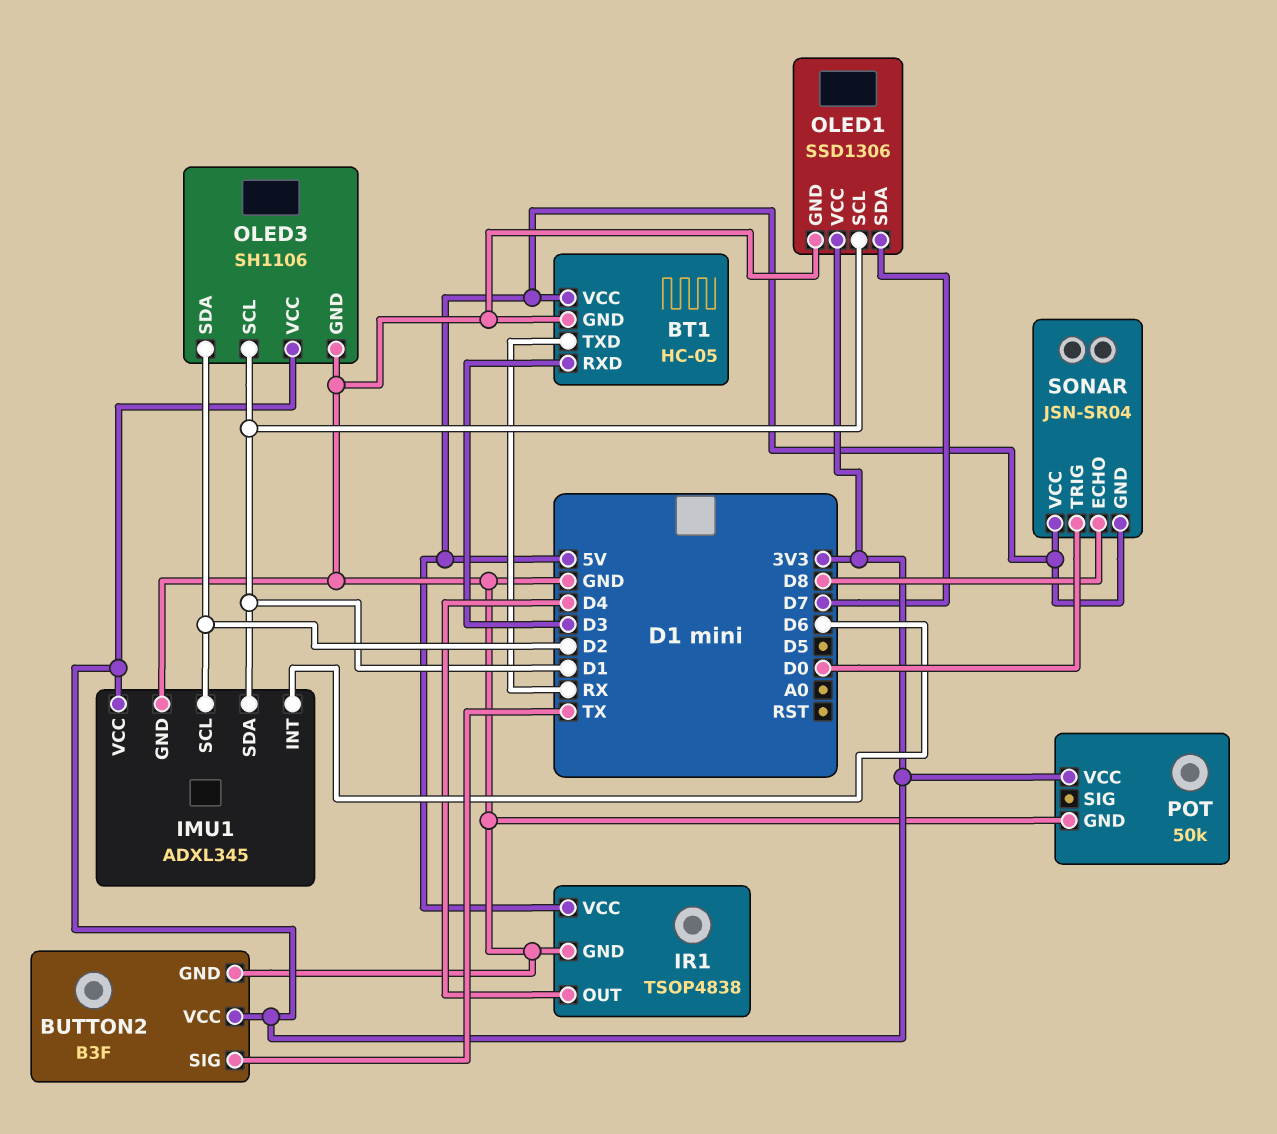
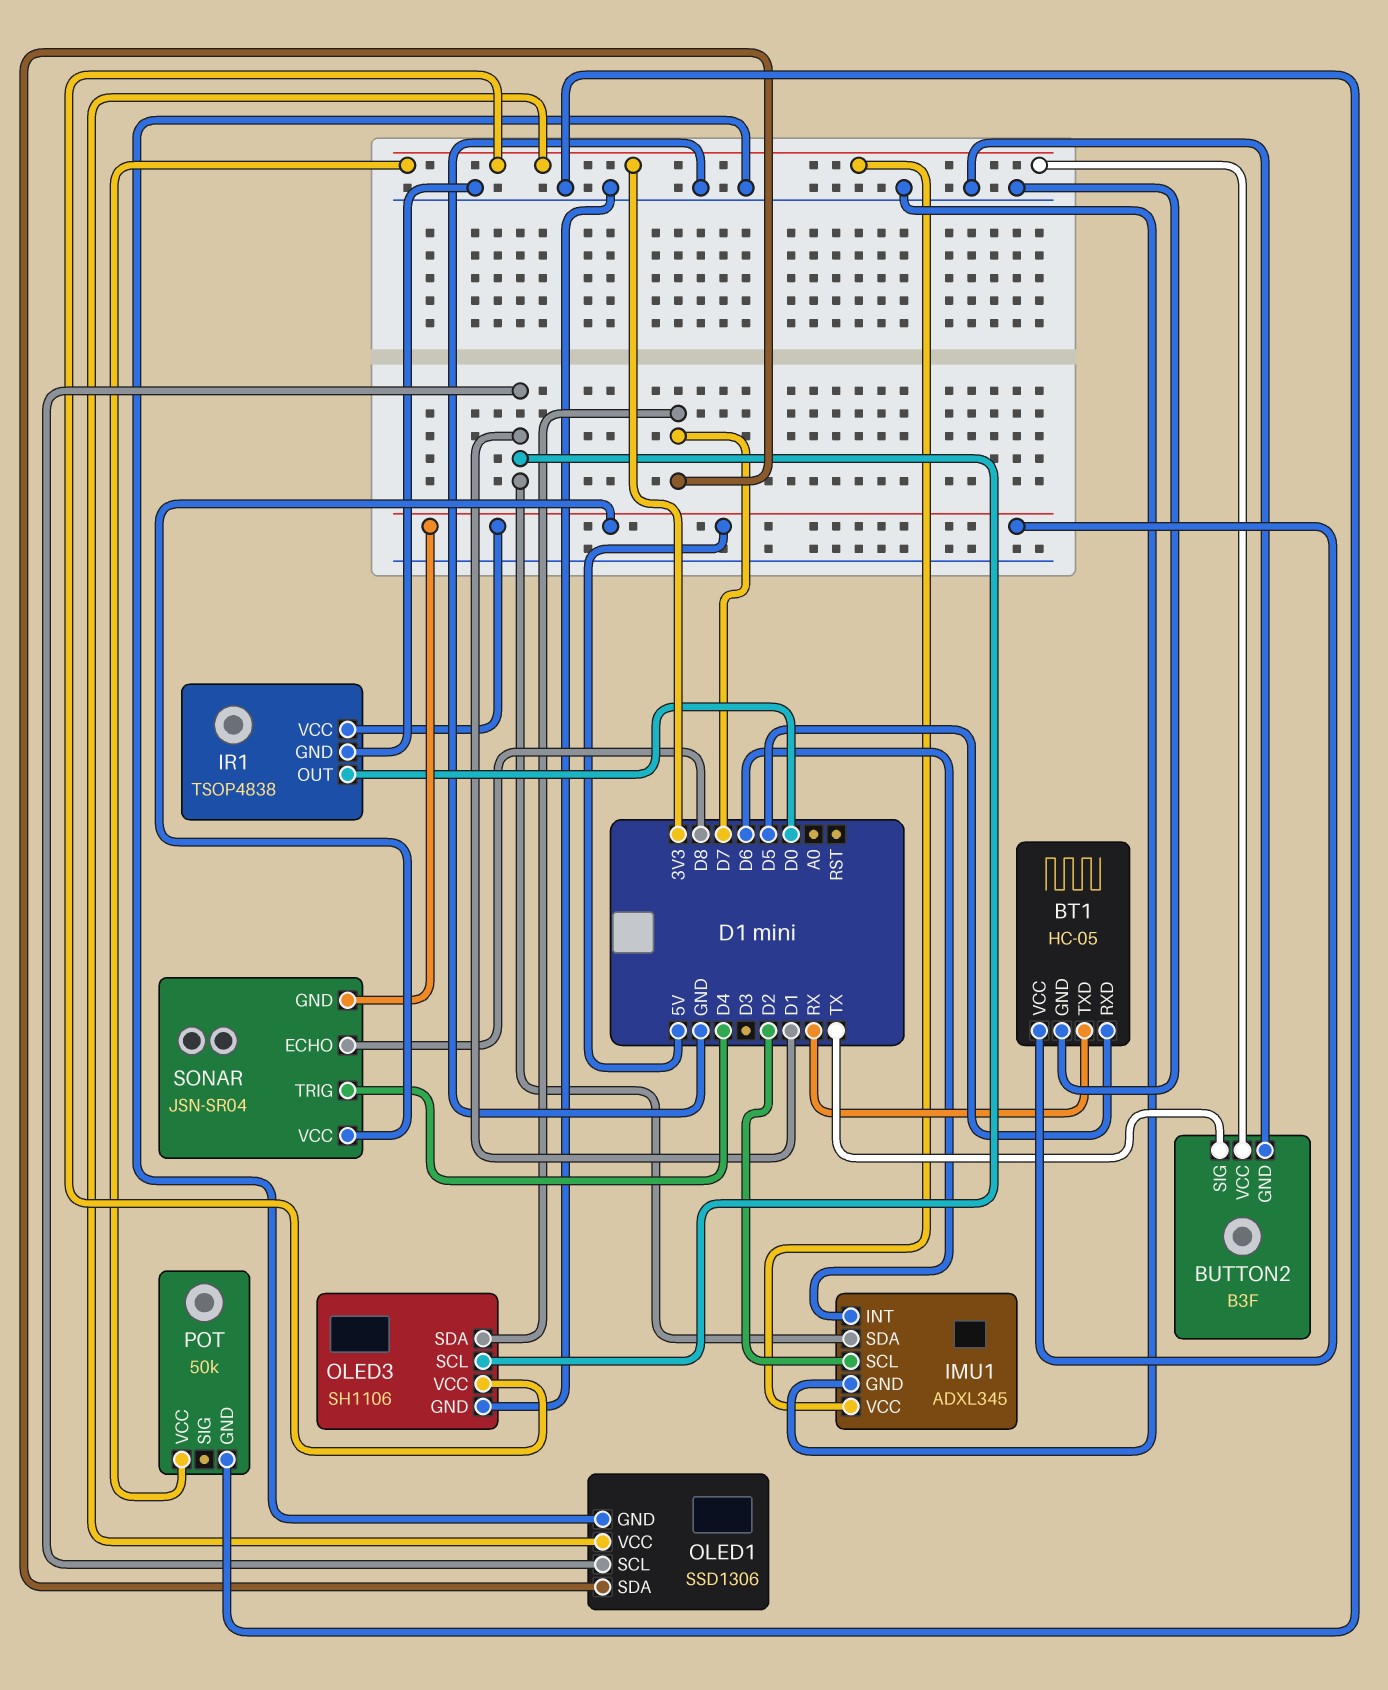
BT1 pin RXD: D3 -> D5
IR1 pin OUT: D4 -> D0
OLED3 pin SDA: D2 -> D7
SONAR pin TRIG: D0 -> D4

